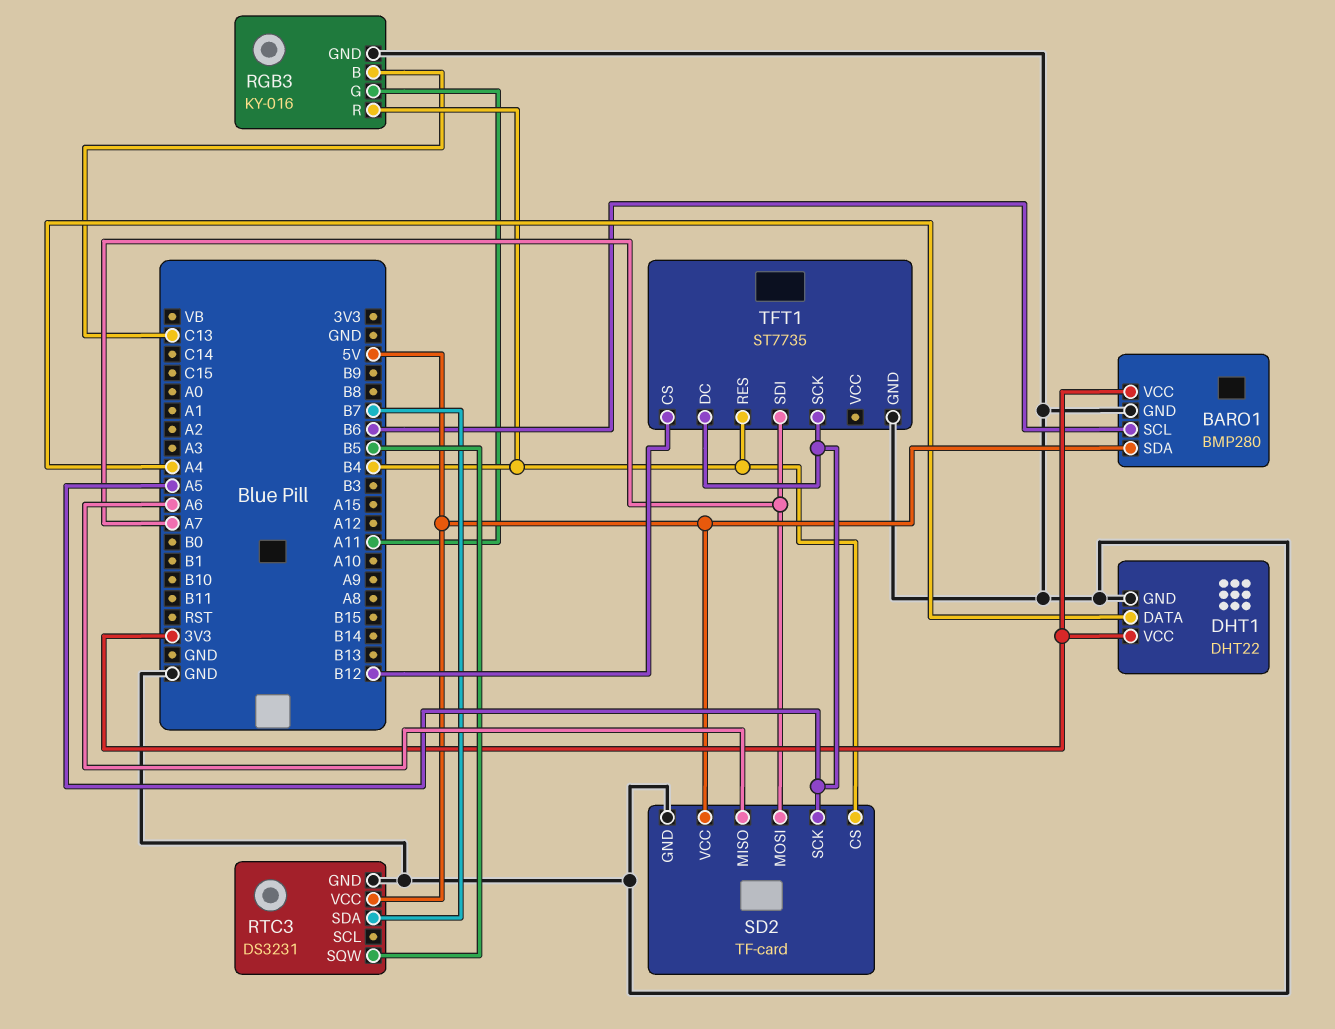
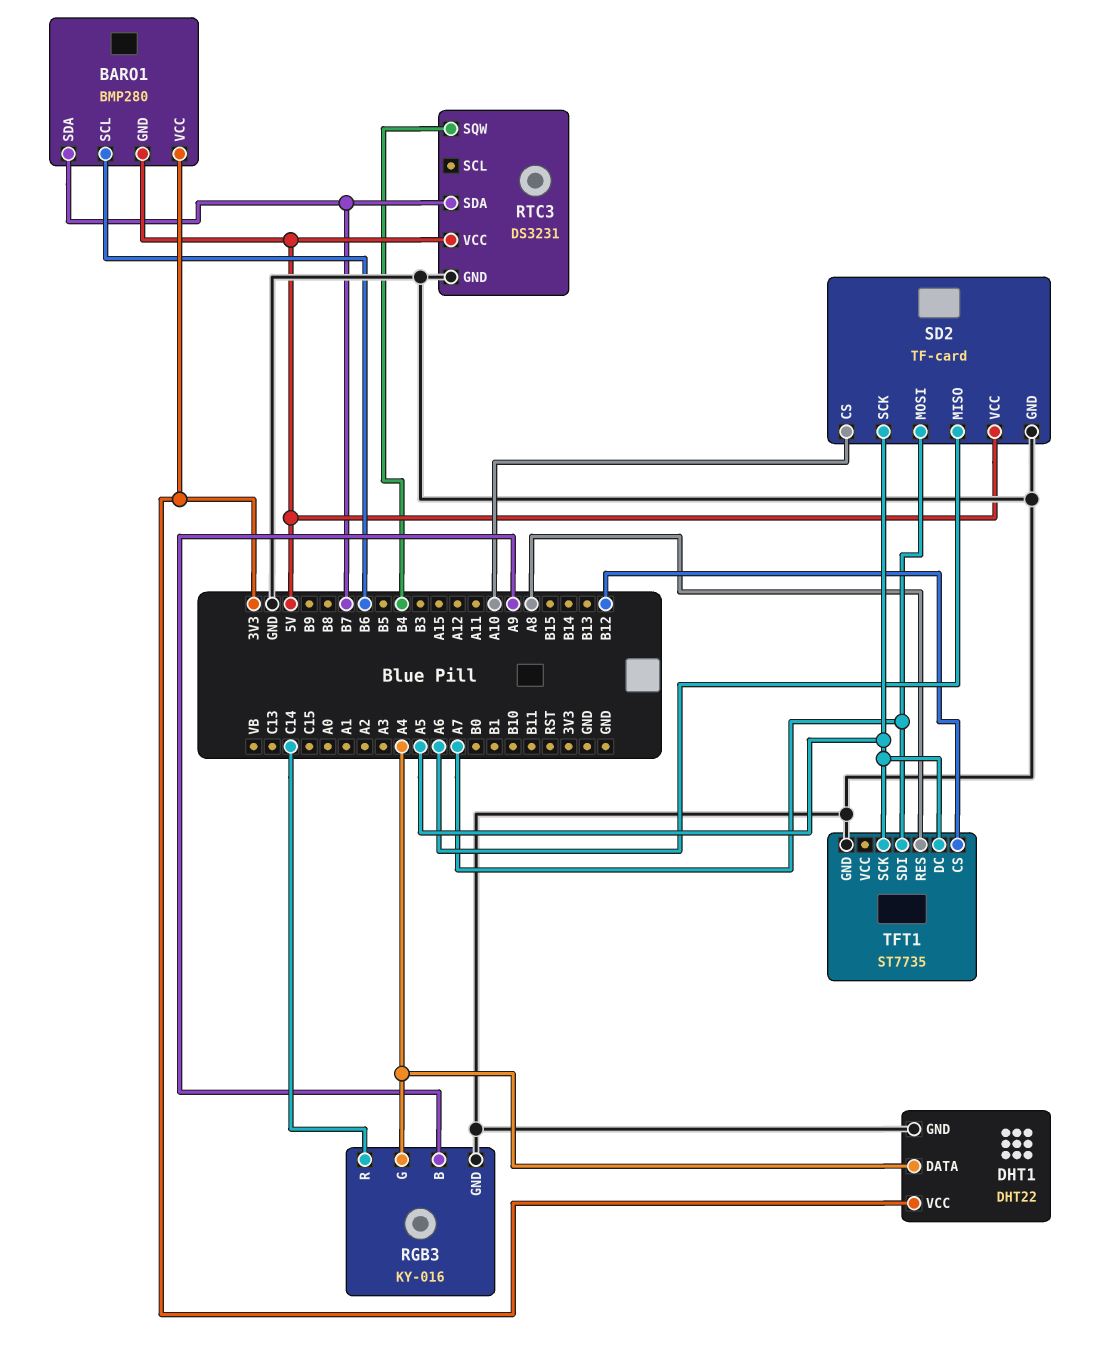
BARO1 pin GND: GND -> 5V
BARO1 pin SDA: 5V -> B7
RGB3 pin B: C13 -> A9
RGB3 pin G: A11 -> A4
RGB3 pin R: B4 -> C14
RTC3 pin SQW: B5 -> B4
SD2 pin CS: B4 -> A10
TFT1 pin RES: B4 -> A8

